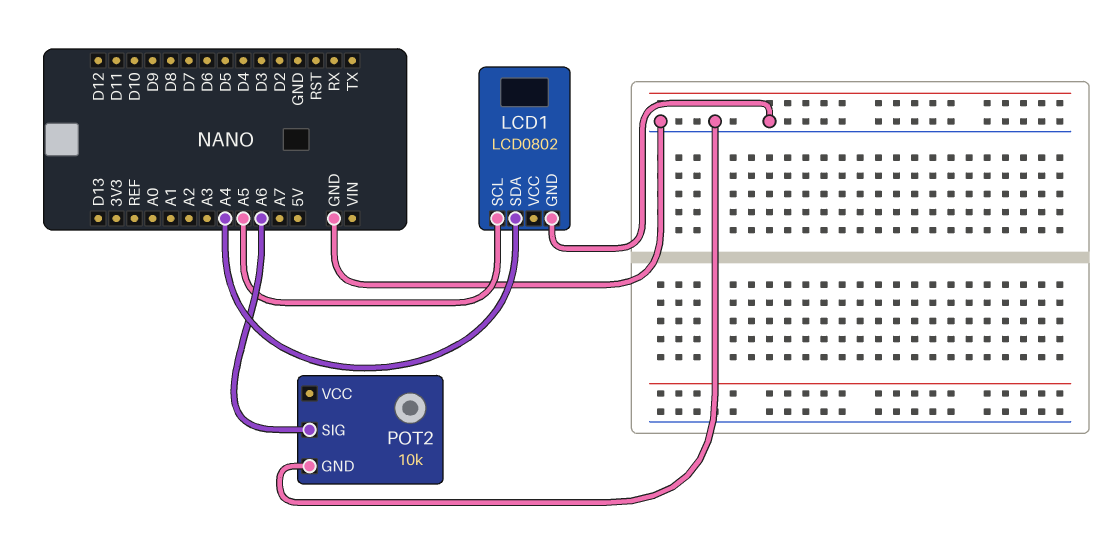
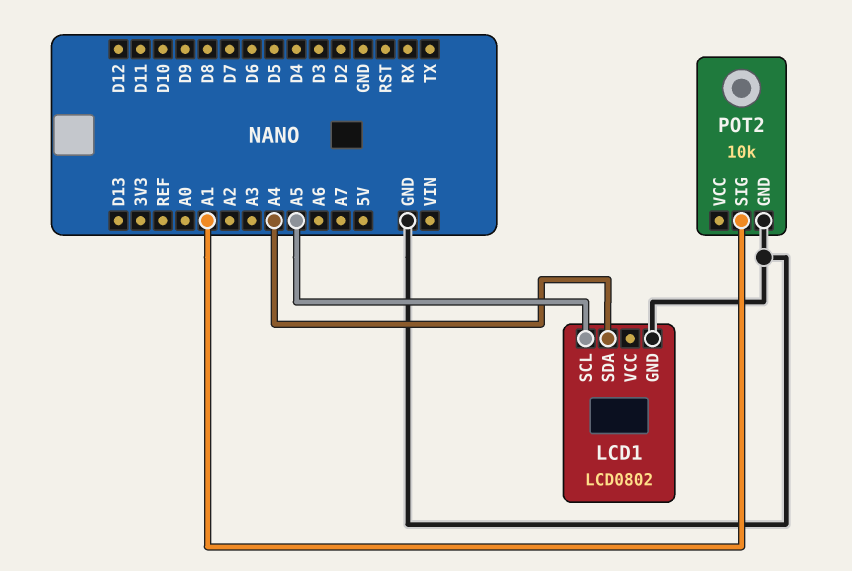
POT2 pin SIG: A6 -> A1

